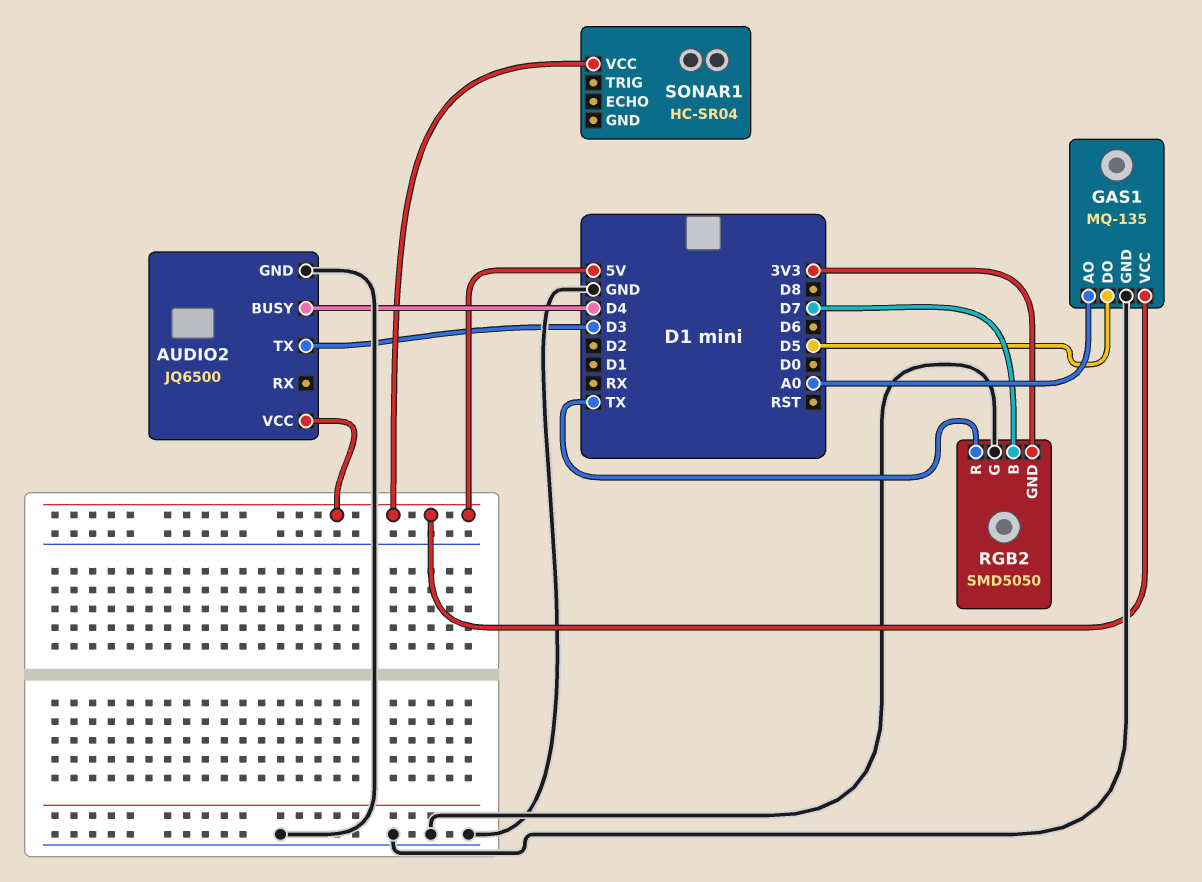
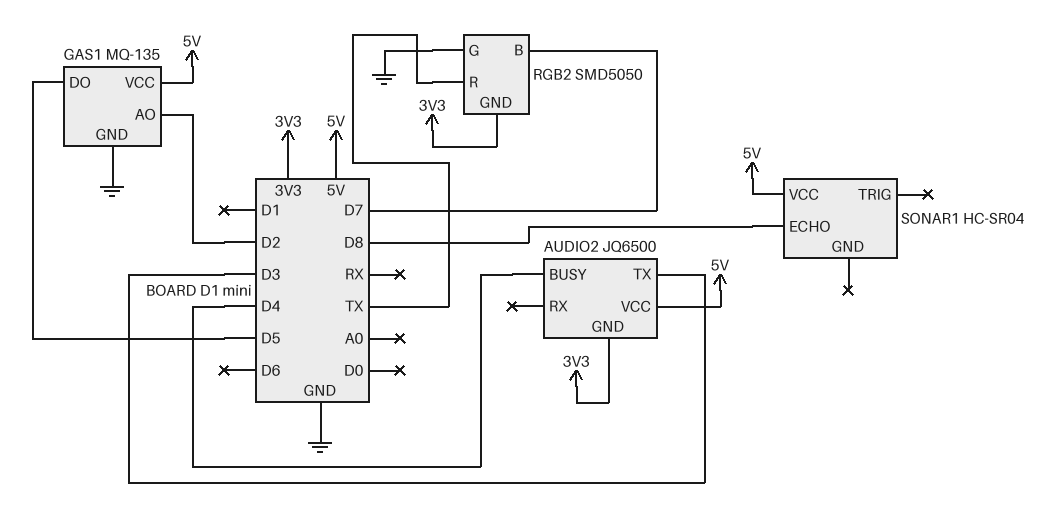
AUDIO2 pin GND: GND -> 3V3
GAS1 pin AO: A0 -> D2
SONAR1 pin ECHO: none -> D8

